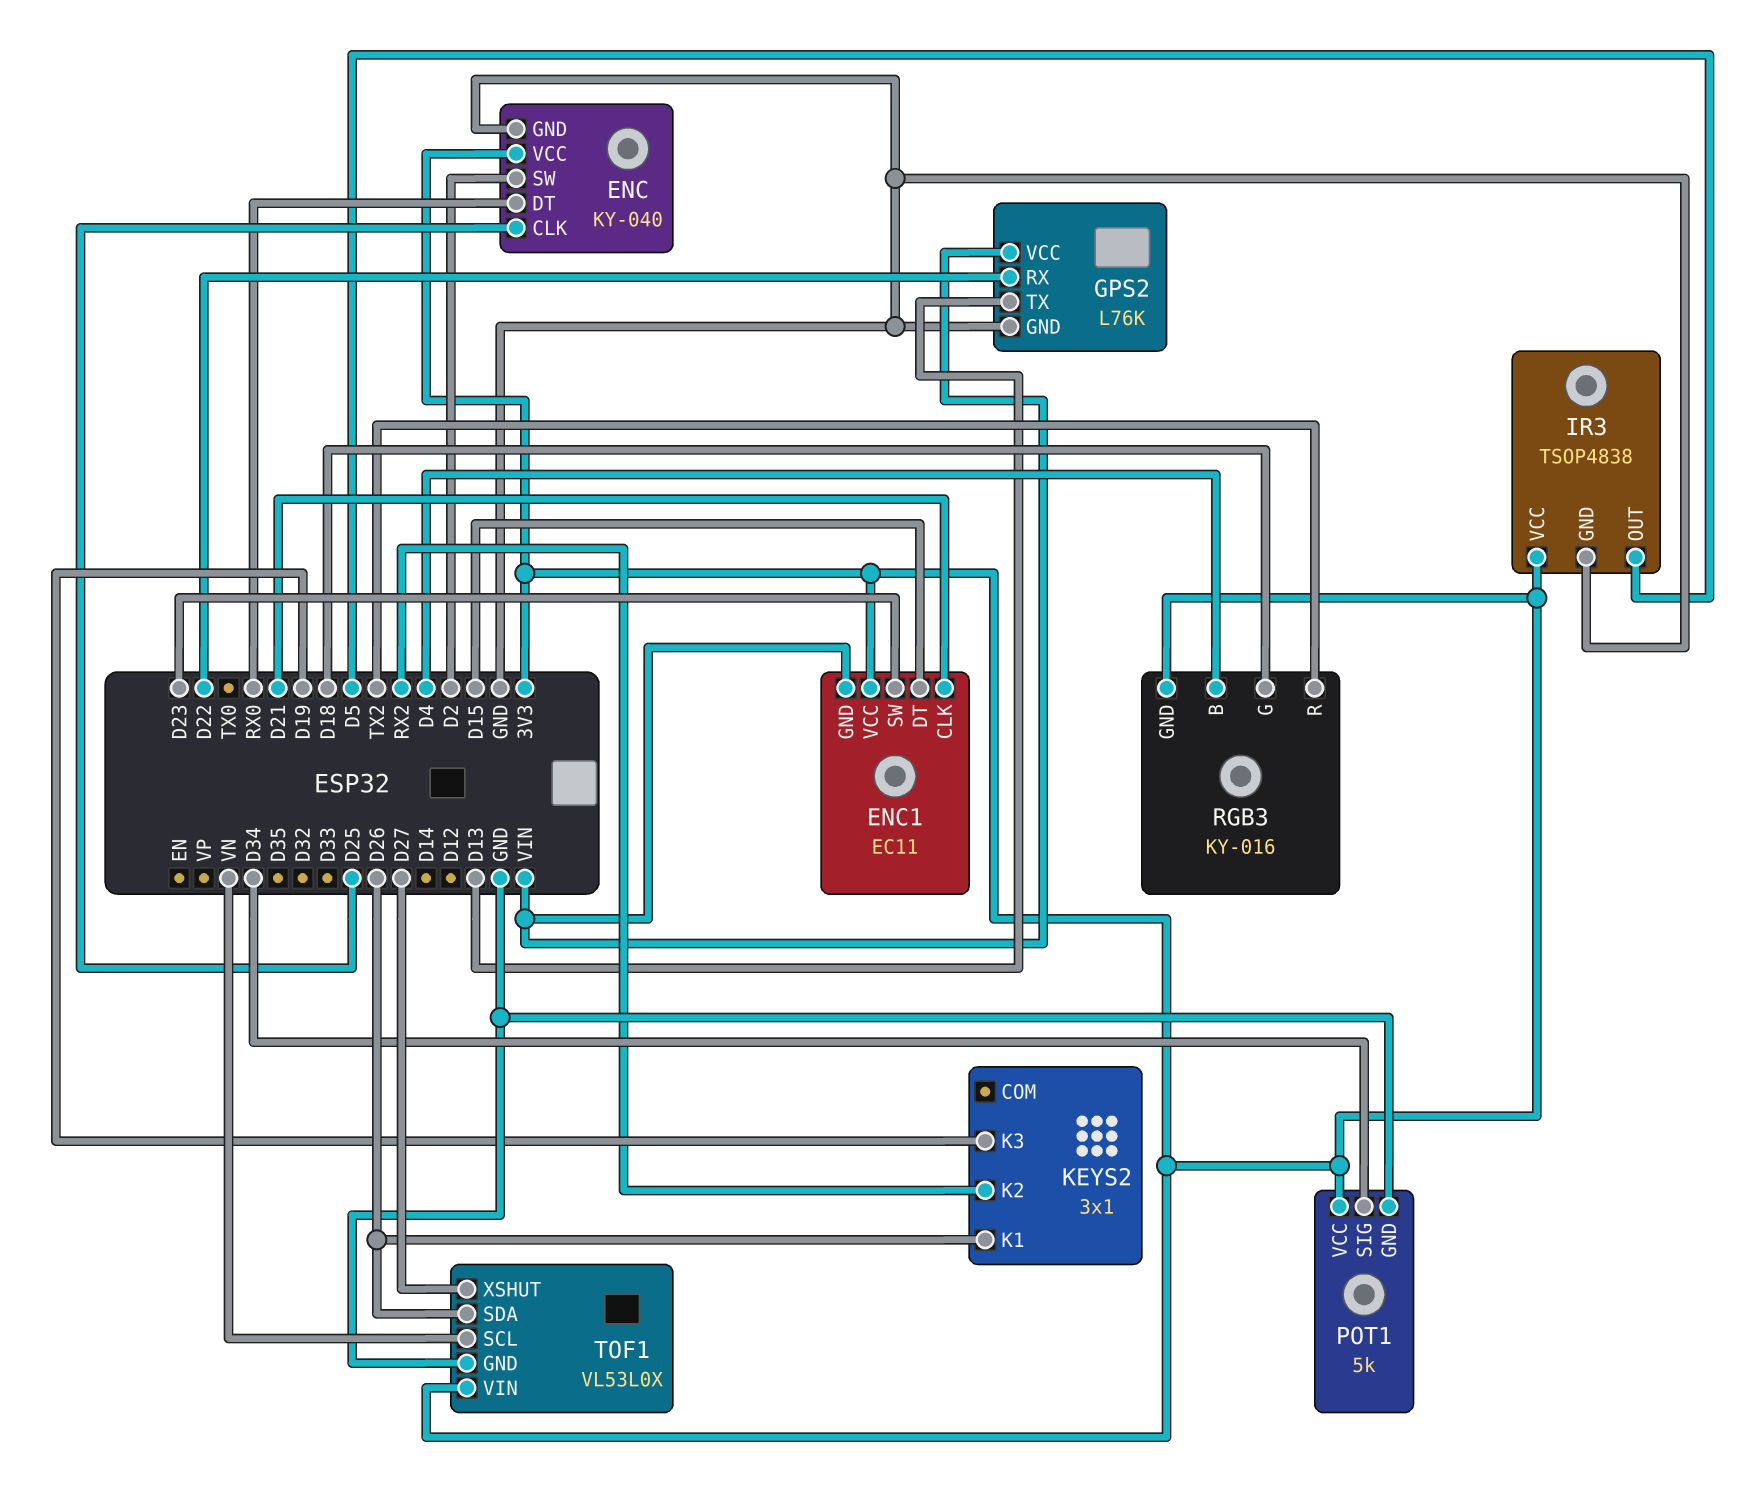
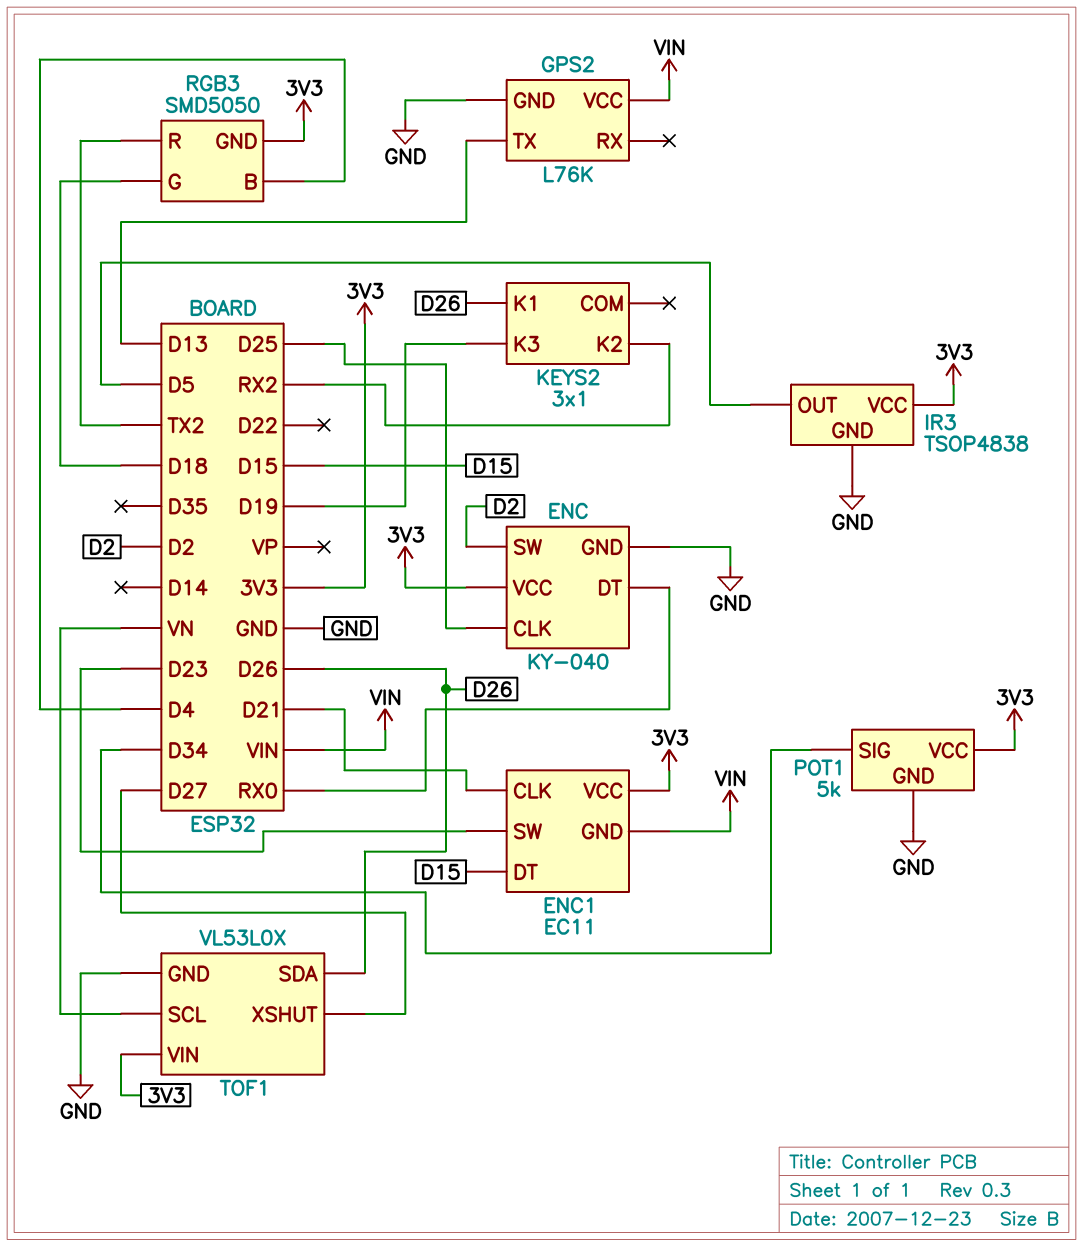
GPS2 pin RX: D22 -> none
RGB3: KY-016 -> SMD5050

